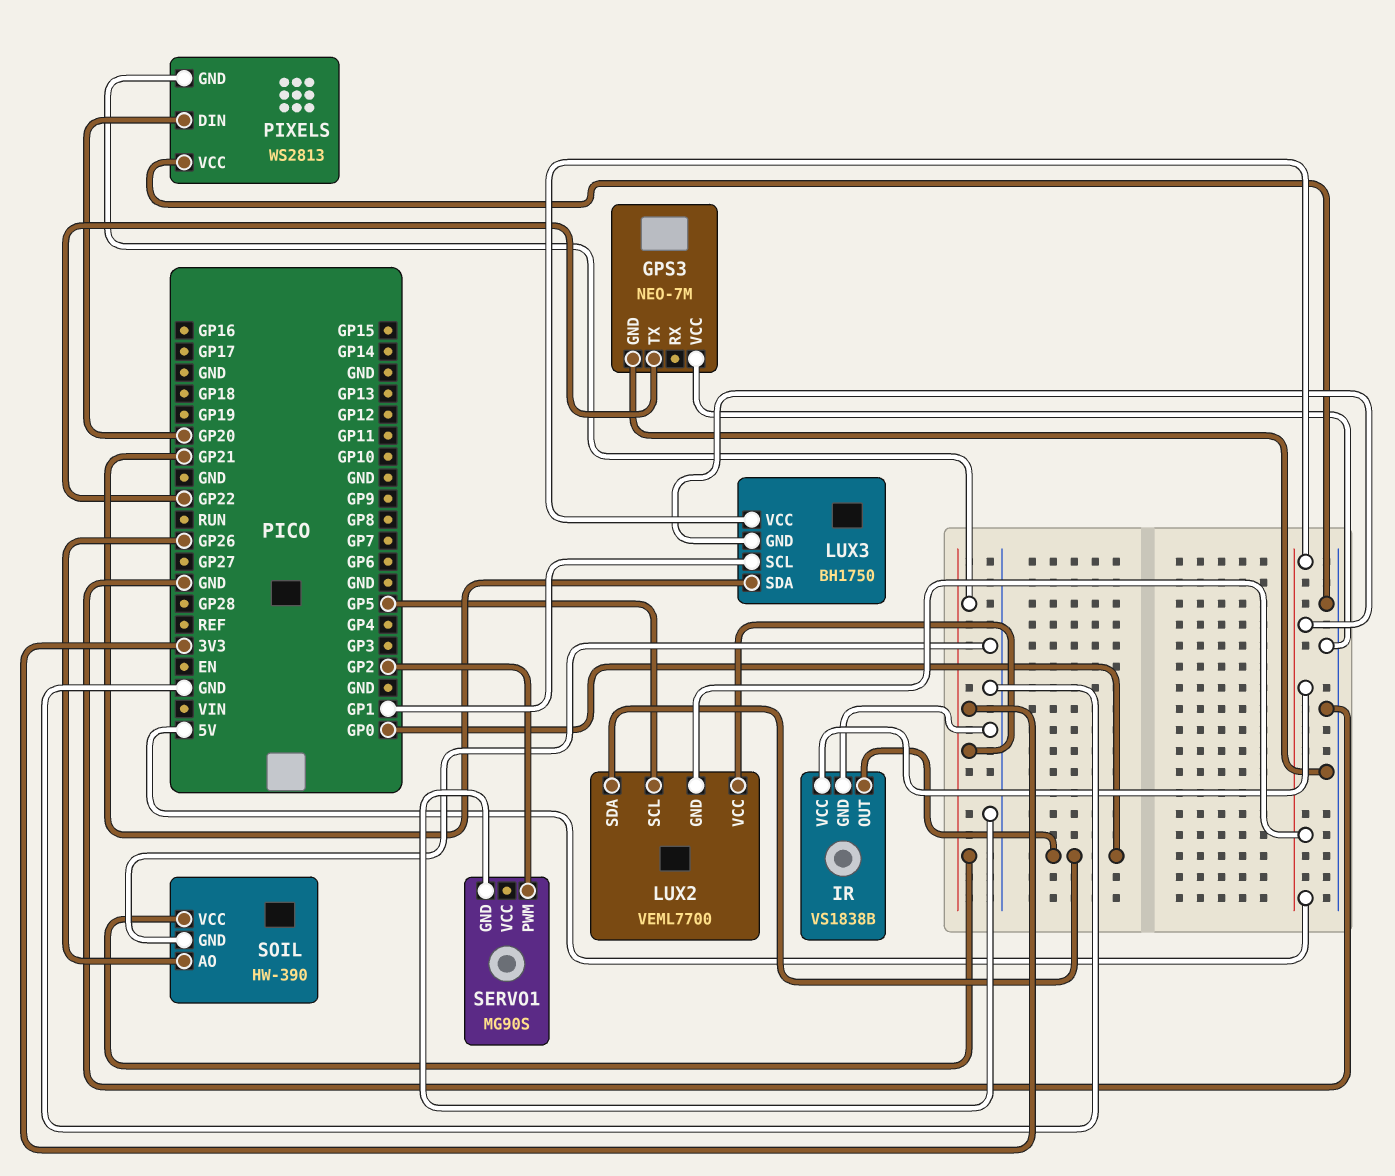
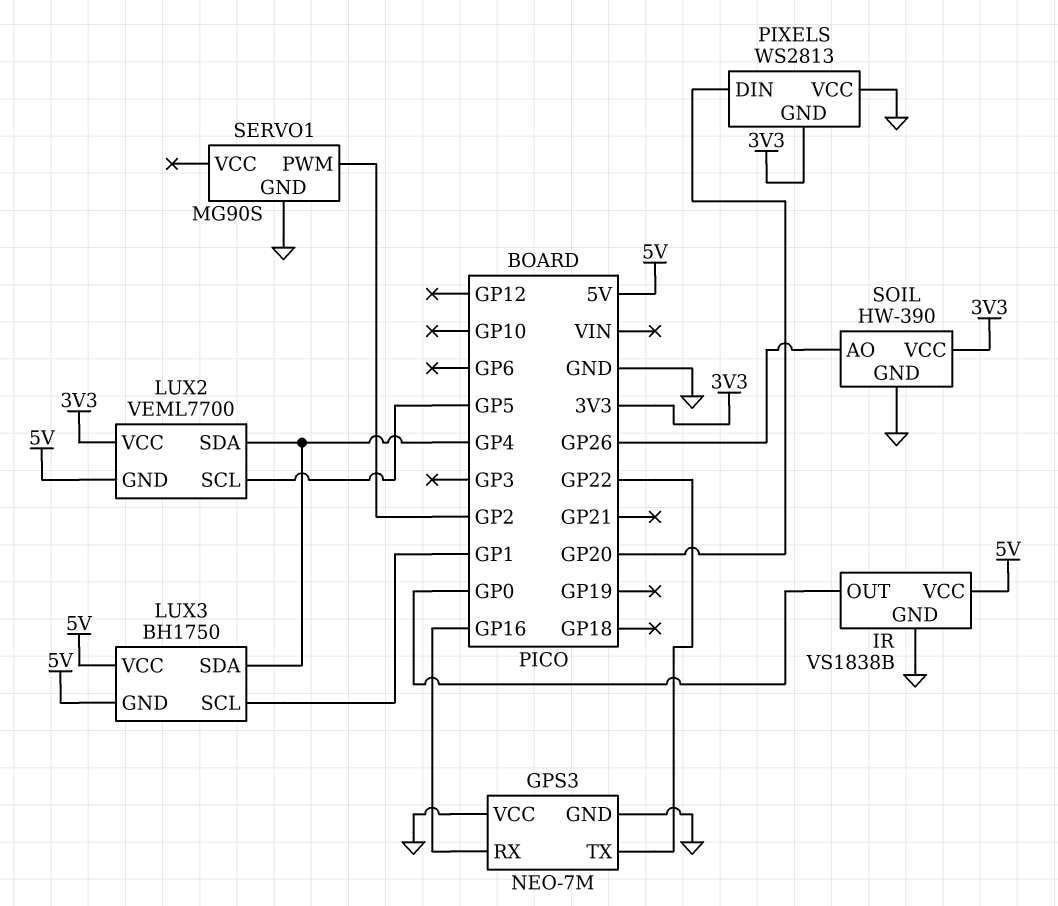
GPS3 pin RX: none -> GP16
LUX2 pin SDA: GP0 -> GP4
LUX3 pin SDA: GP21 -> GP4

